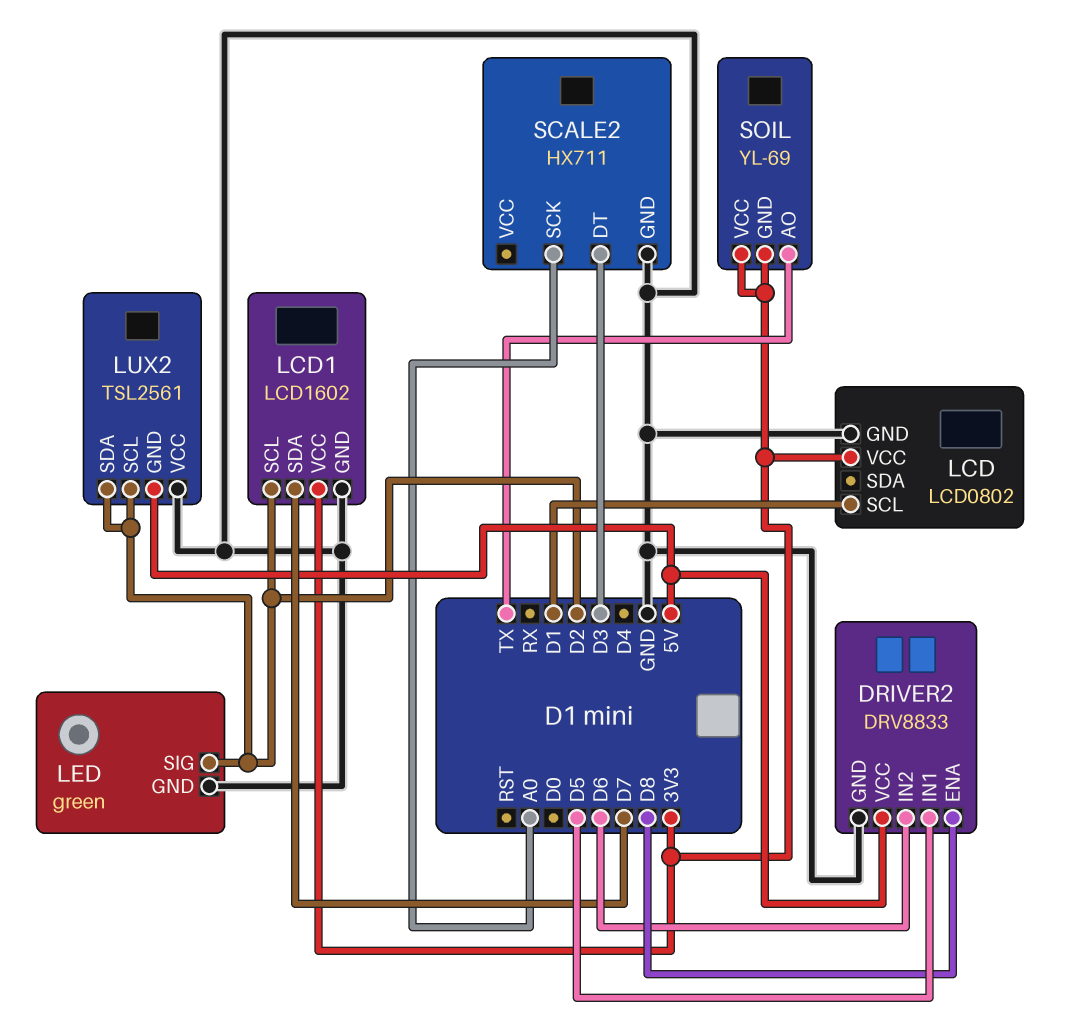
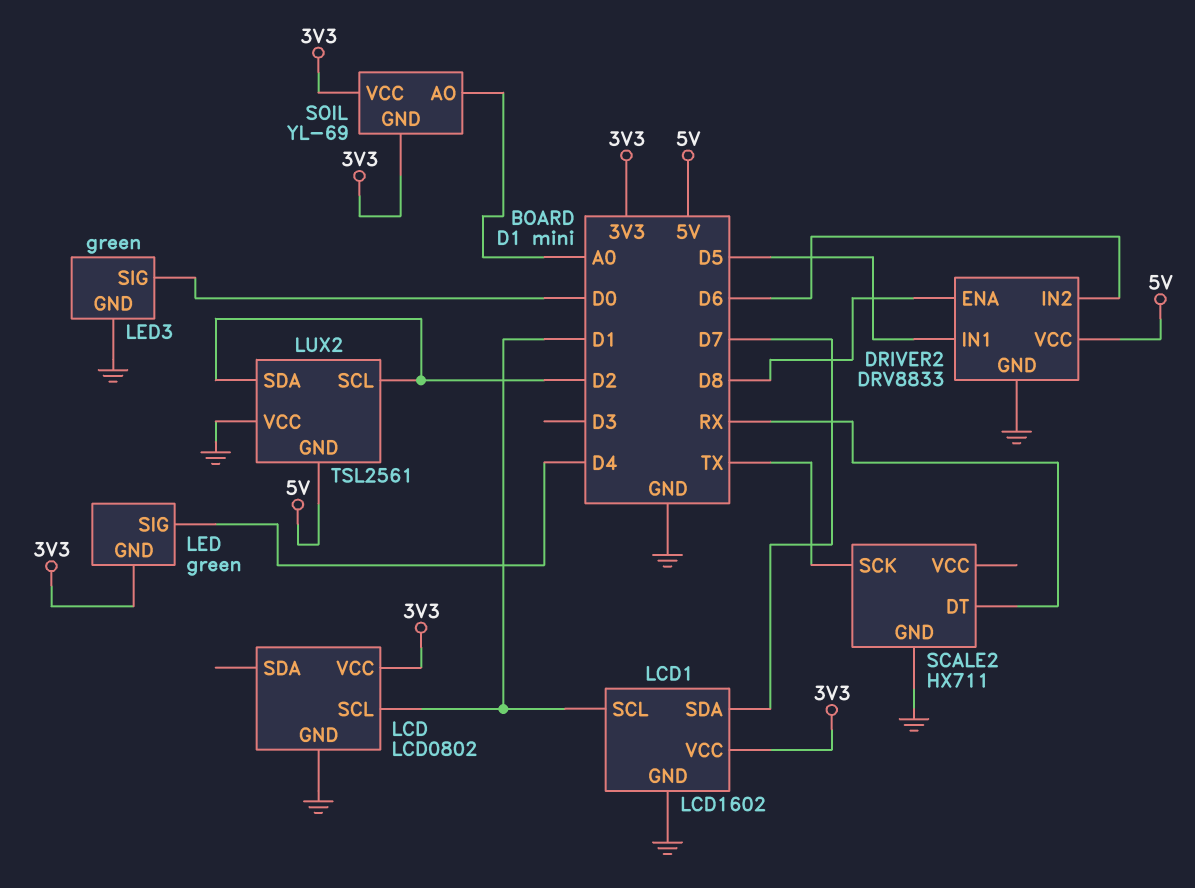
LCD1 pin SCL: D2 -> D1
LED pin GND: GND -> 3V3
LED pin SIG: D2 -> D4
LED3: none -> green
LED3 pin GND: none -> GND
LED3 pin SIG: none -> D0
SCALE2 pin DT: D3 -> RX
SCALE2 pin SCK: A0 -> TX
SOIL pin AO: TX -> A0

